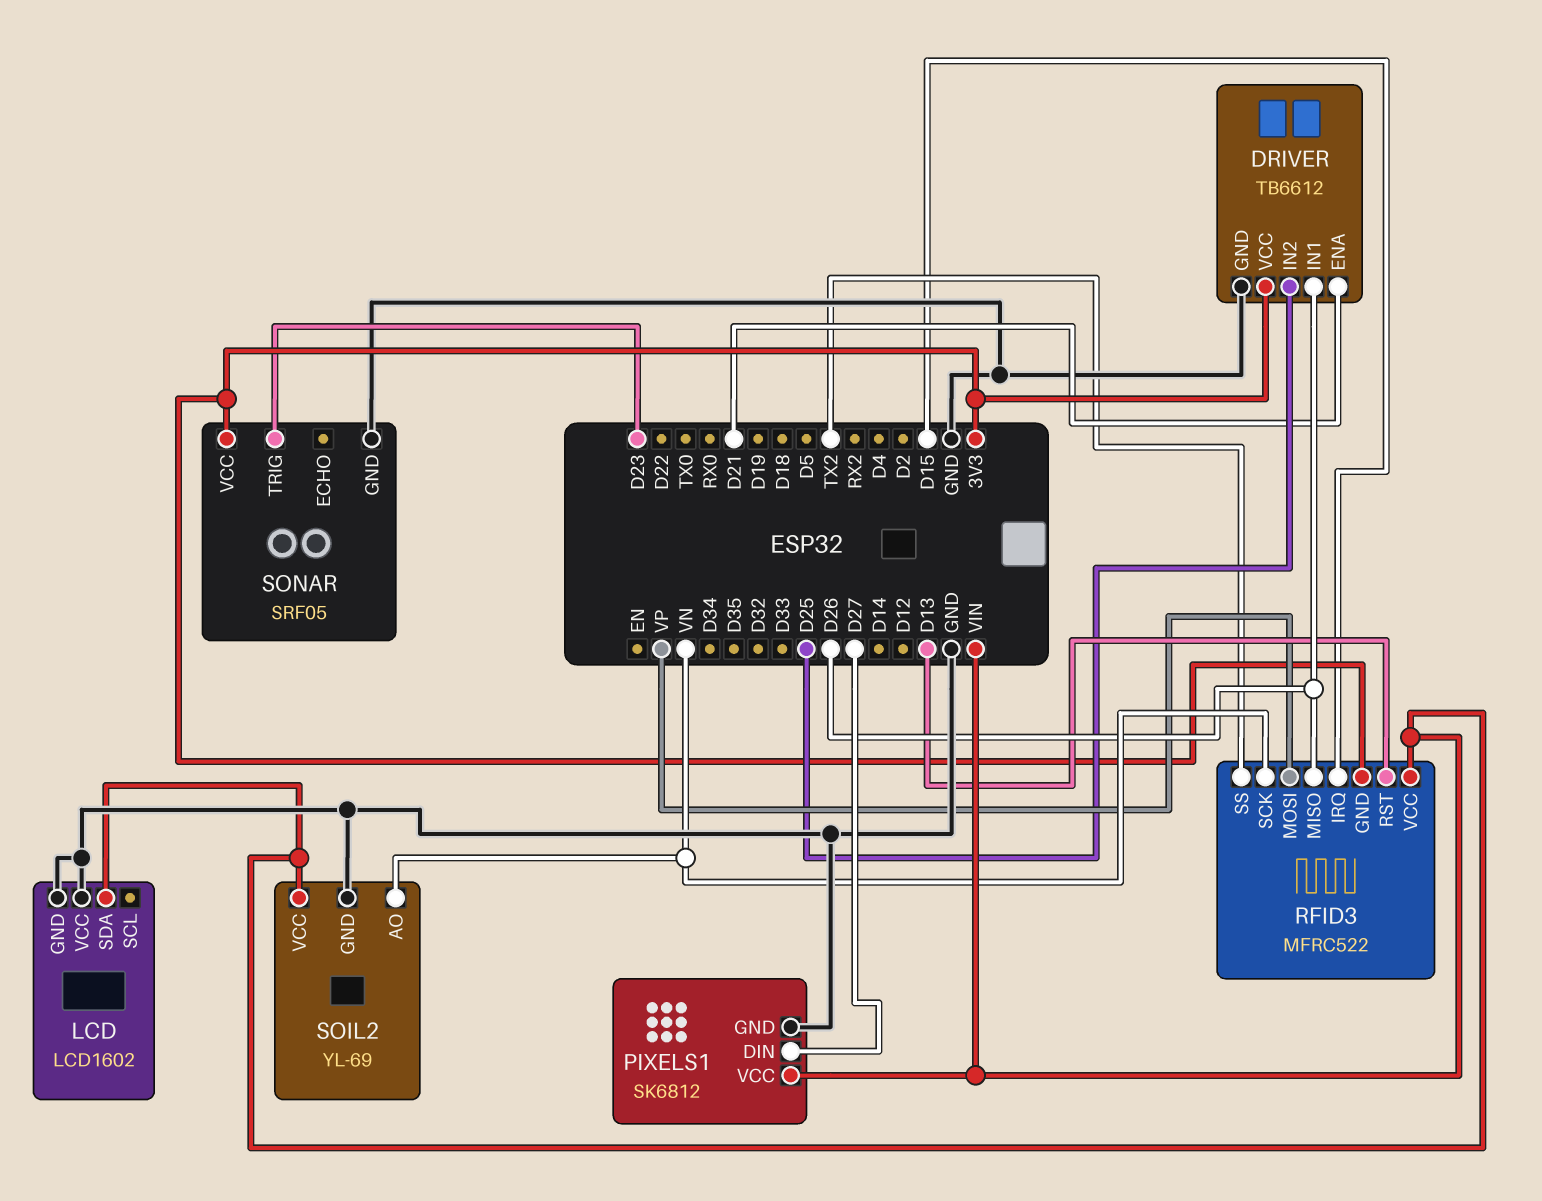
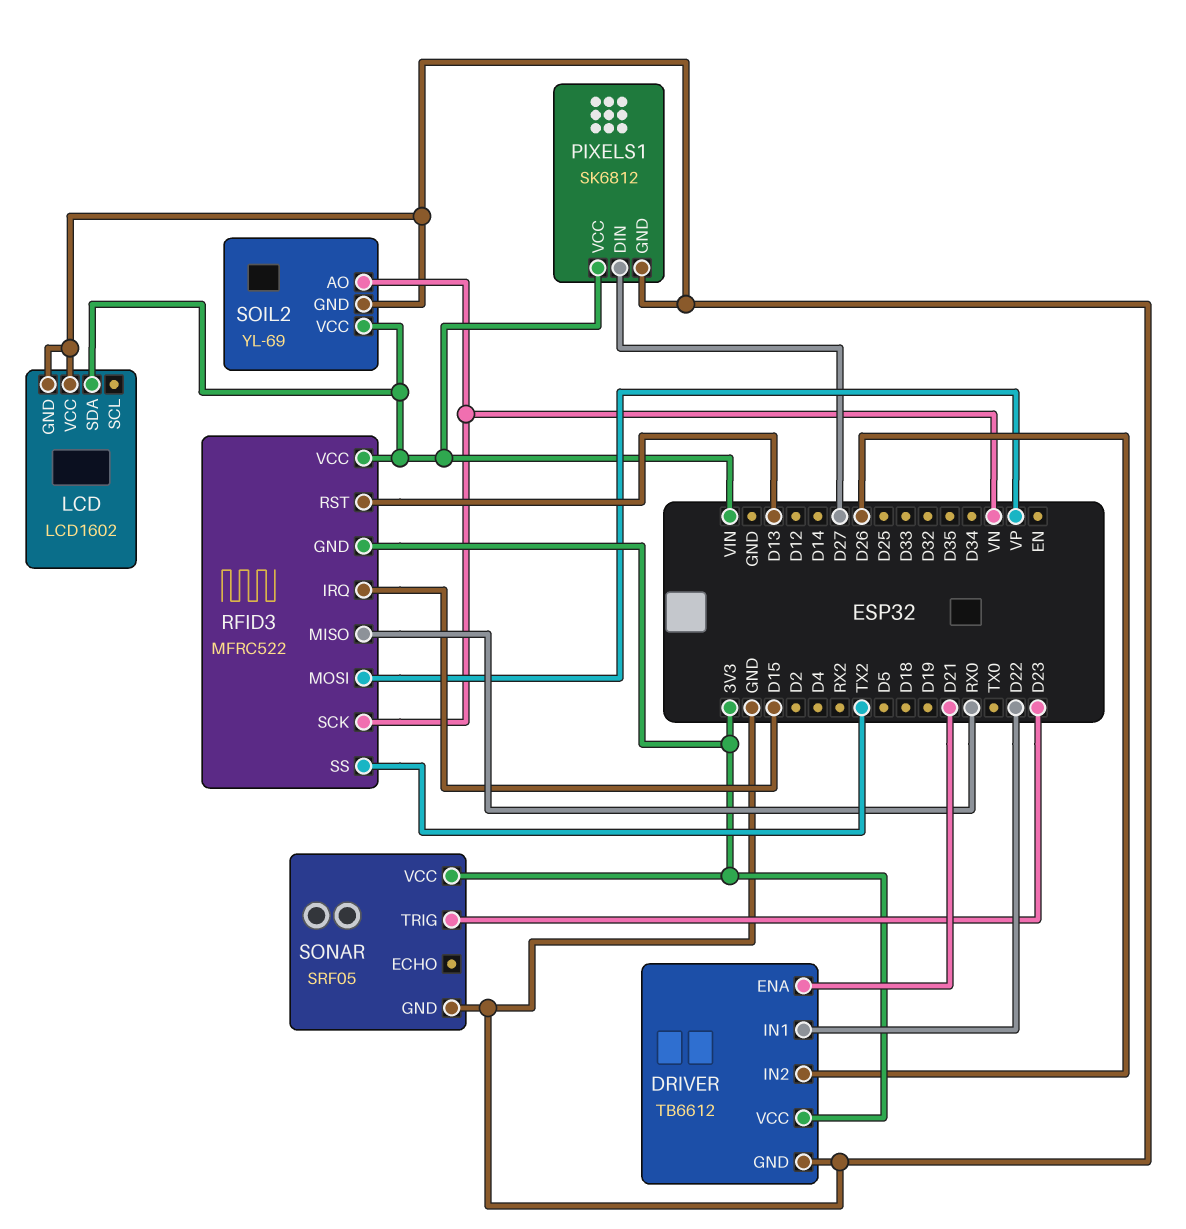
DRIVER pin IN1: D26 -> D22
DRIVER pin IN2: D25 -> D26
RFID3 pin MISO: D26 -> RX0

